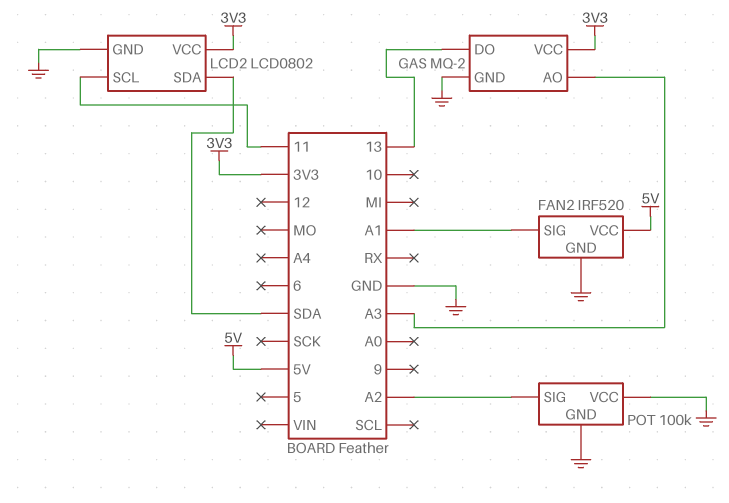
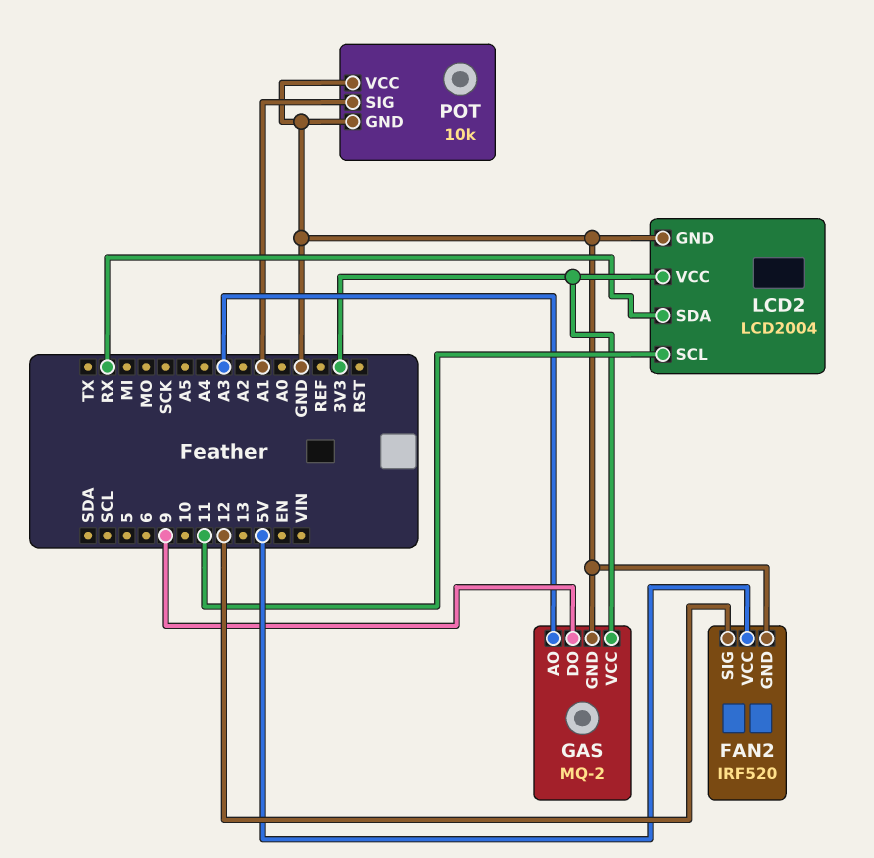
FAN2 pin SIG: A1 -> 12
GAS pin DO: 13 -> 9
LCD2: LCD0802 -> LCD2004
LCD2 pin SDA: SDA -> RX
POT: 100k -> 10k
POT pin SIG: A2 -> A1

